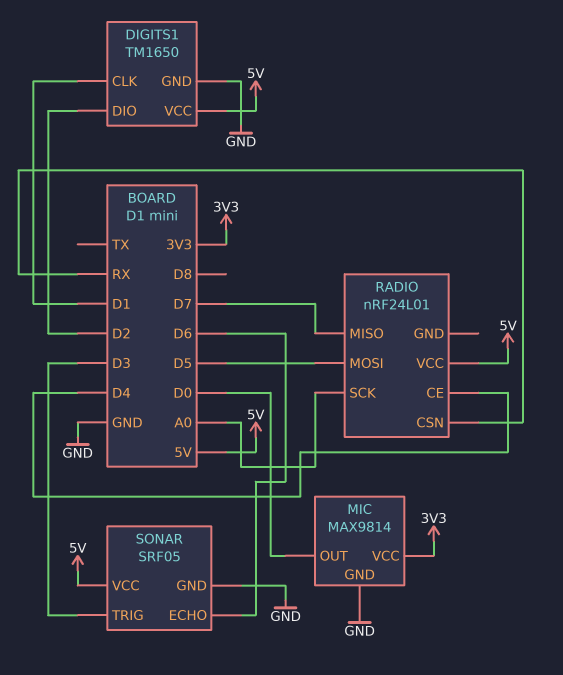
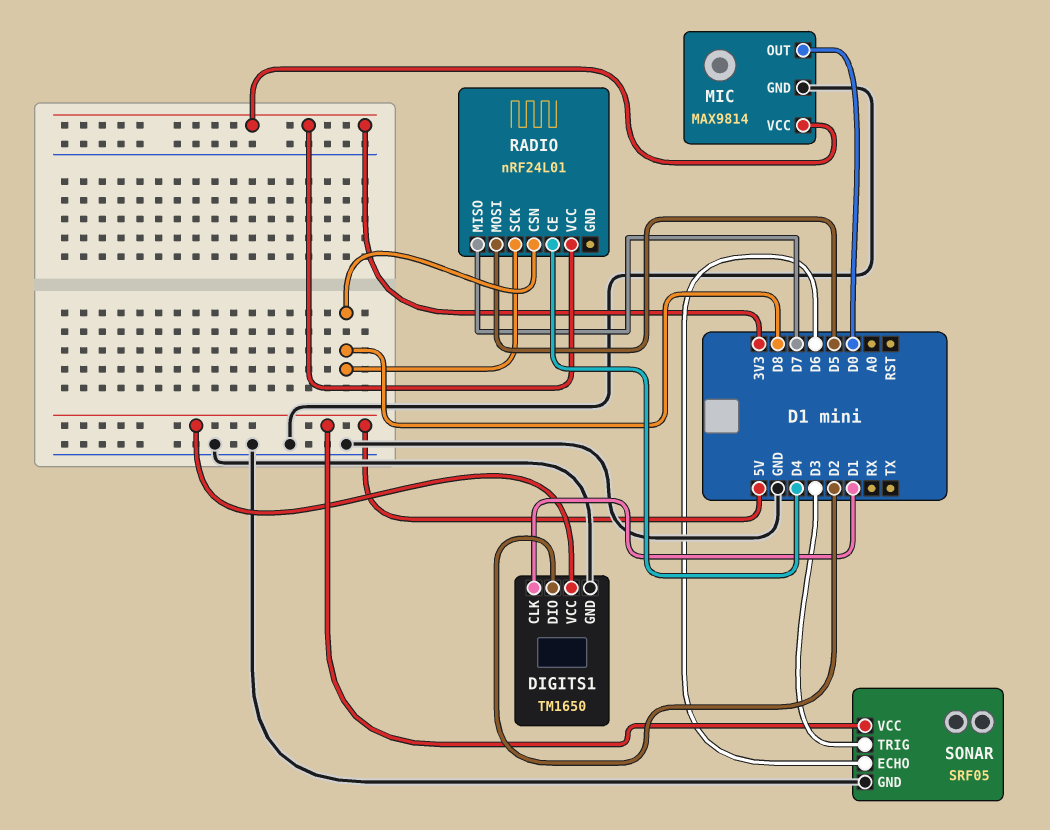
RADIO pin CSN: RX -> D8
RADIO pin SCK: A0 -> D8
RADIO pin VCC: 5V -> 3V3

